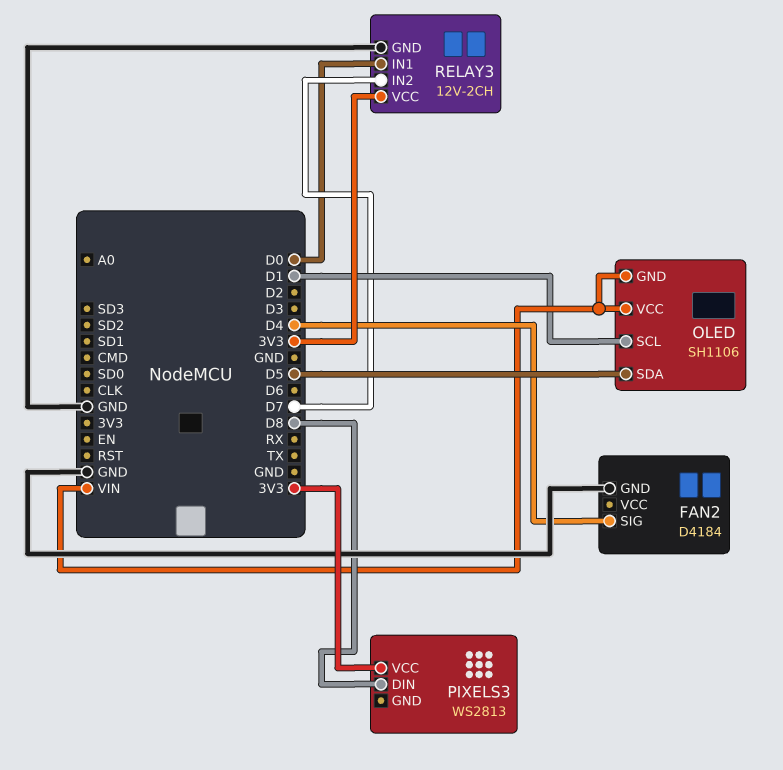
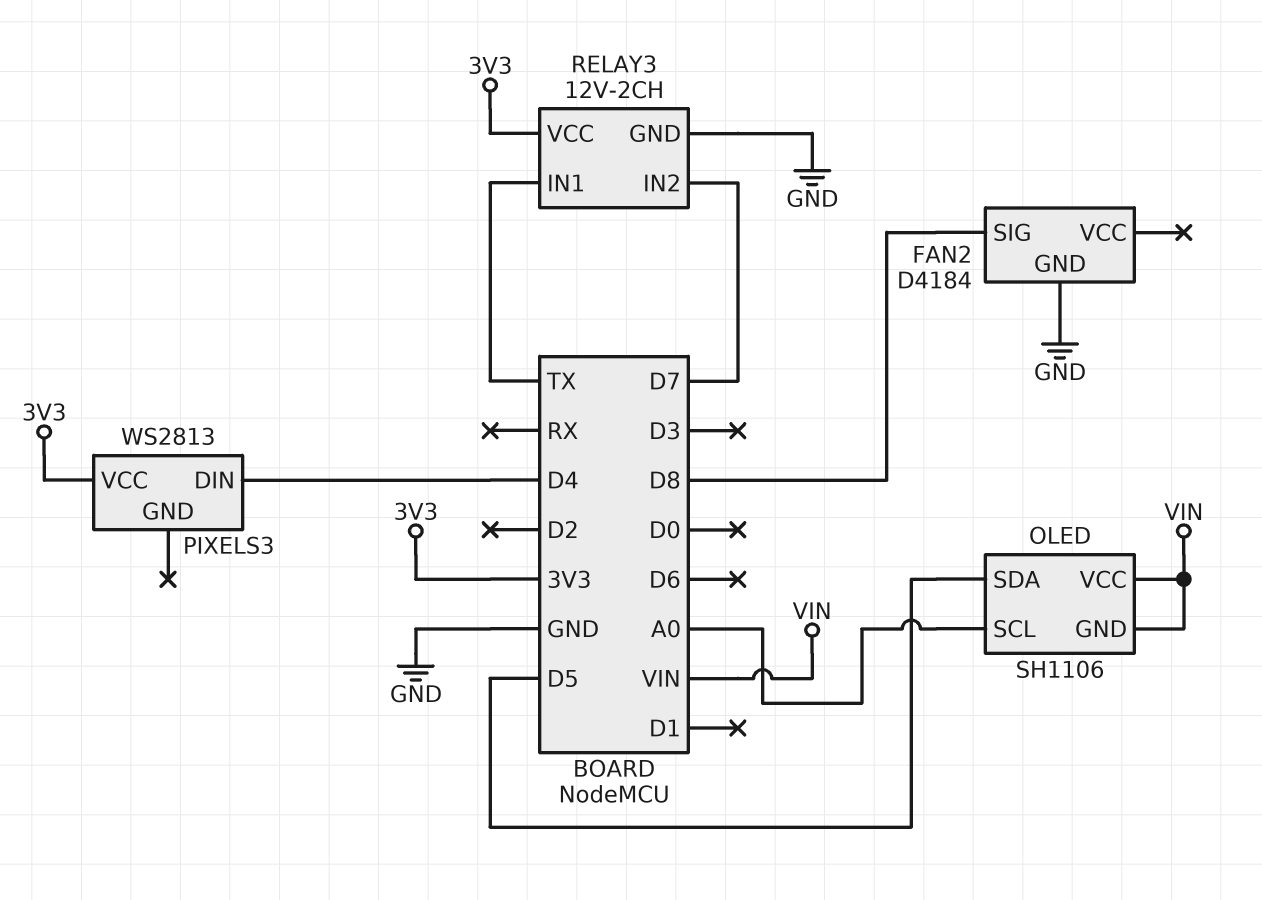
FAN2 pin SIG: D4 -> D8
OLED pin SCL: D1 -> A0
PIXELS3 pin DIN: D8 -> D4
RELAY3 pin IN1: D0 -> TX

